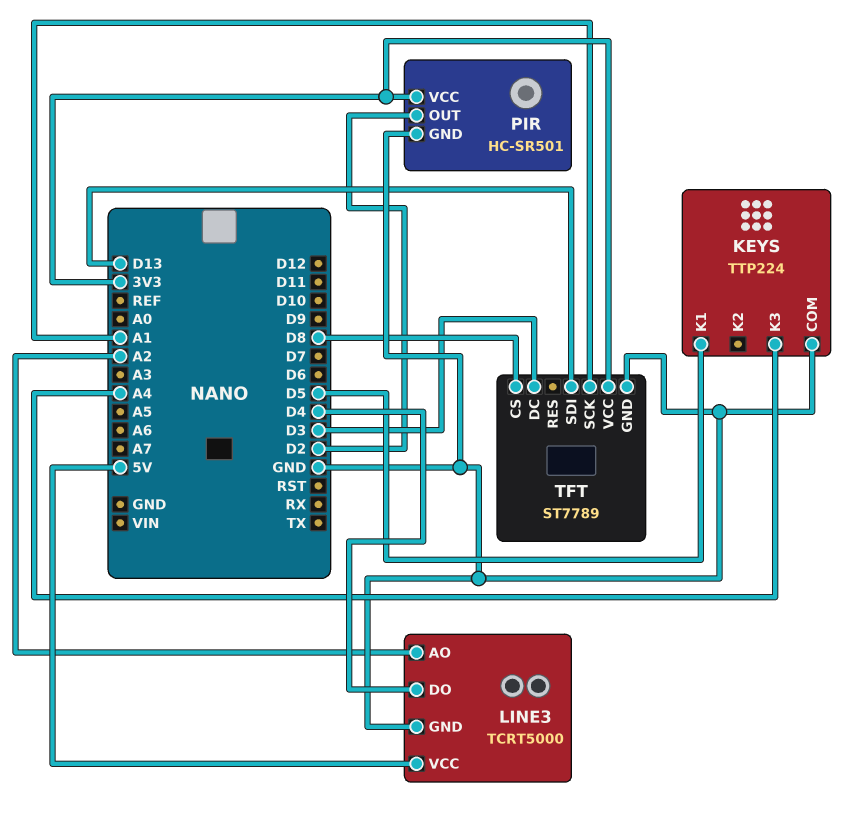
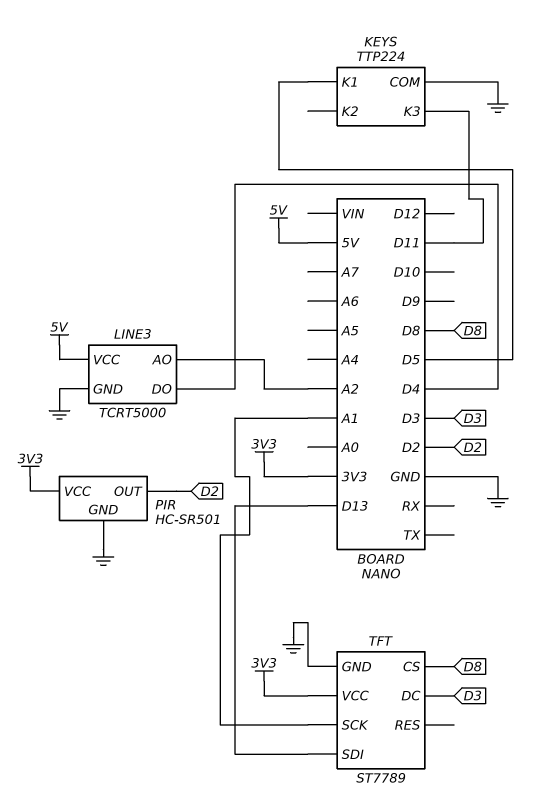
KEYS pin K3: A4 -> D11

